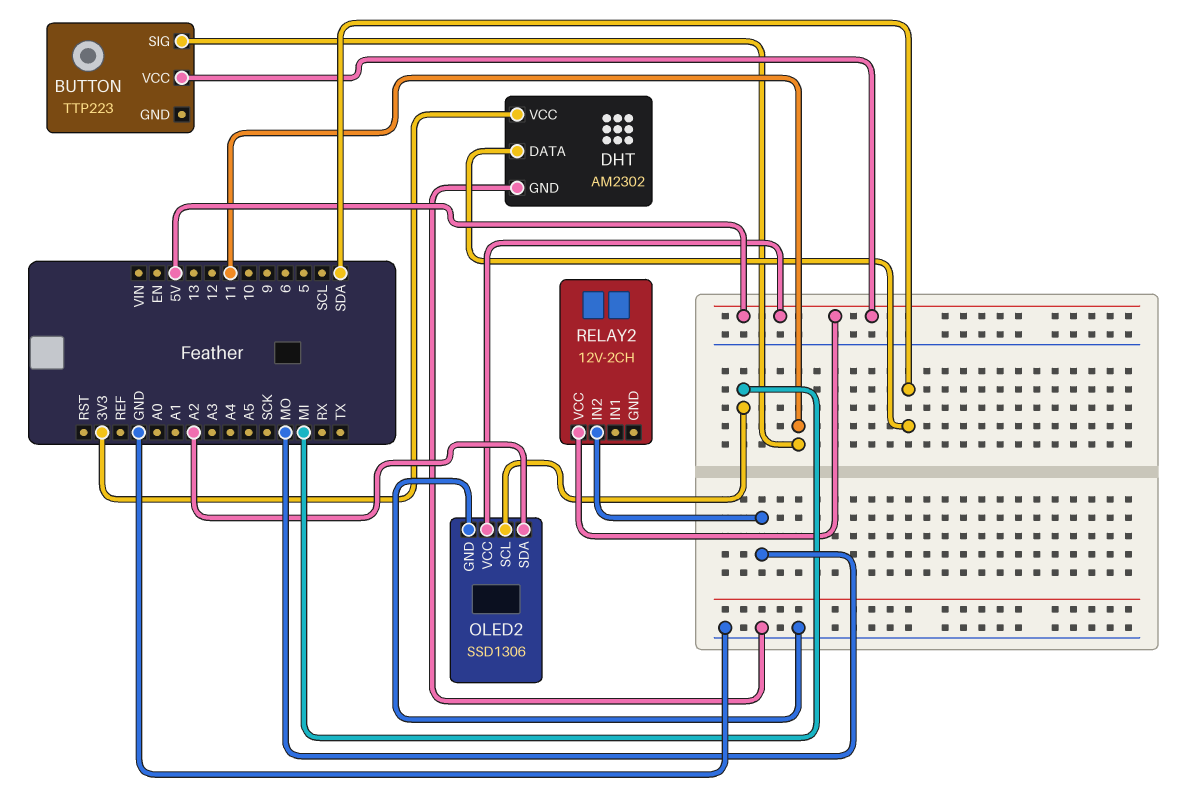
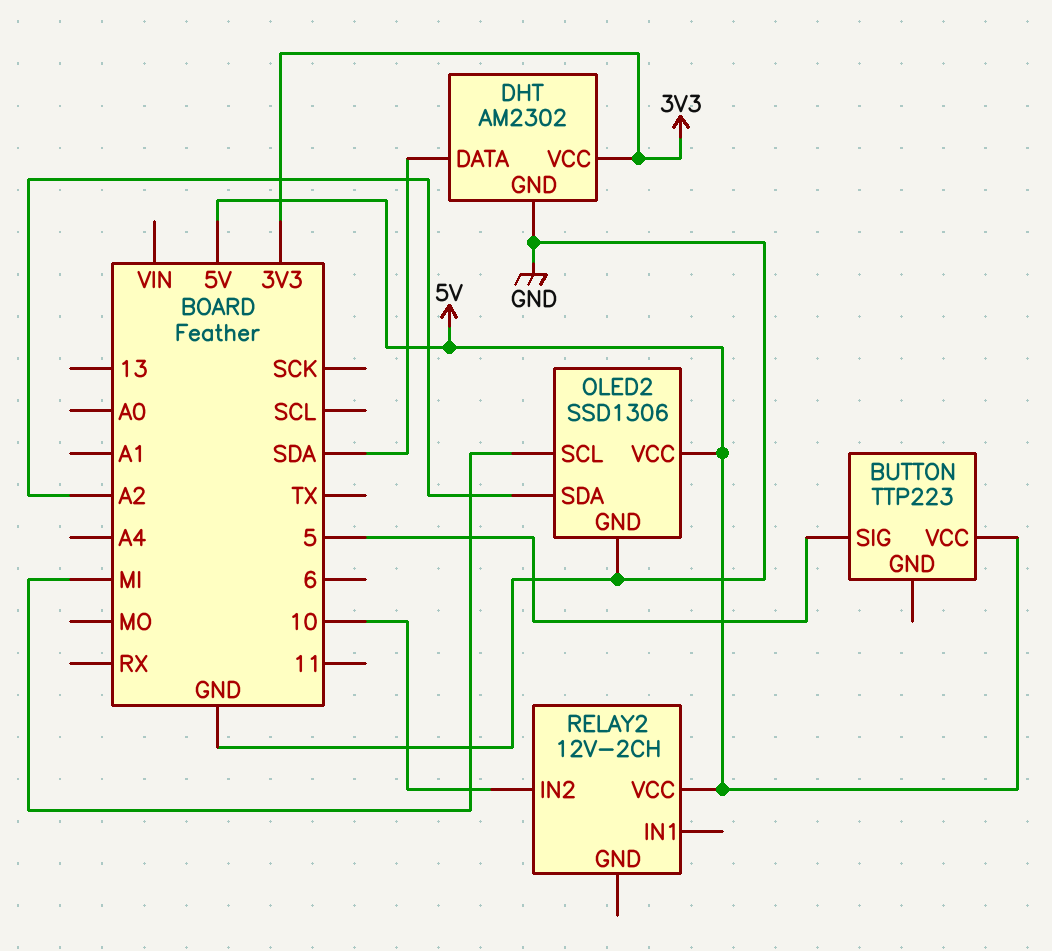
BUTTON pin SIG: 11 -> 5
RELAY2 pin IN2: MO -> 10

